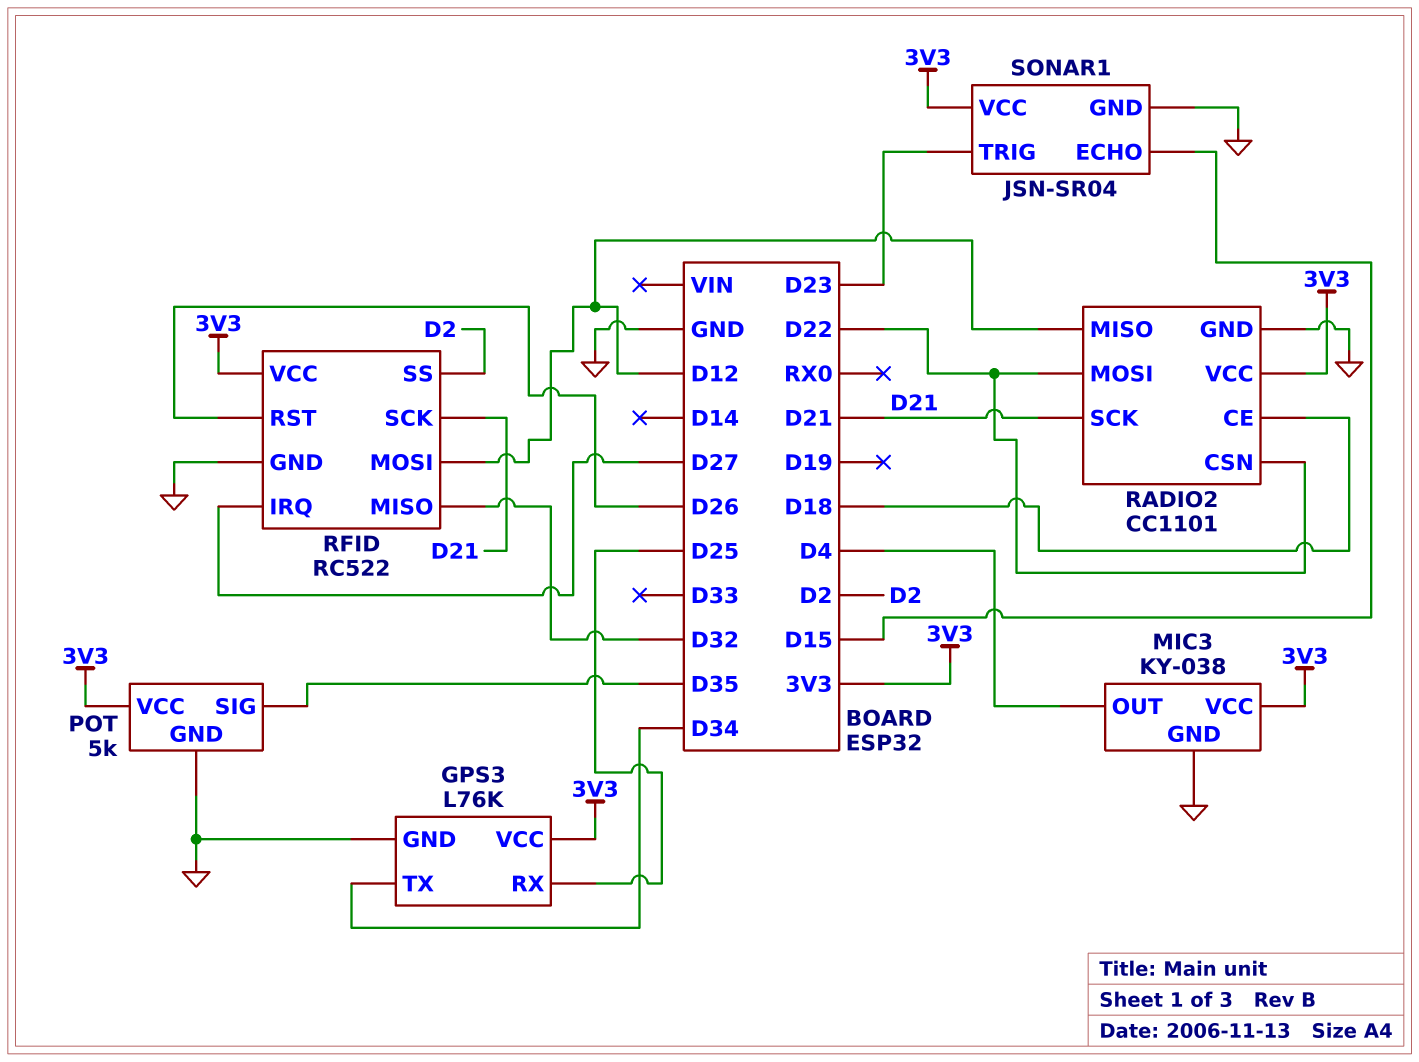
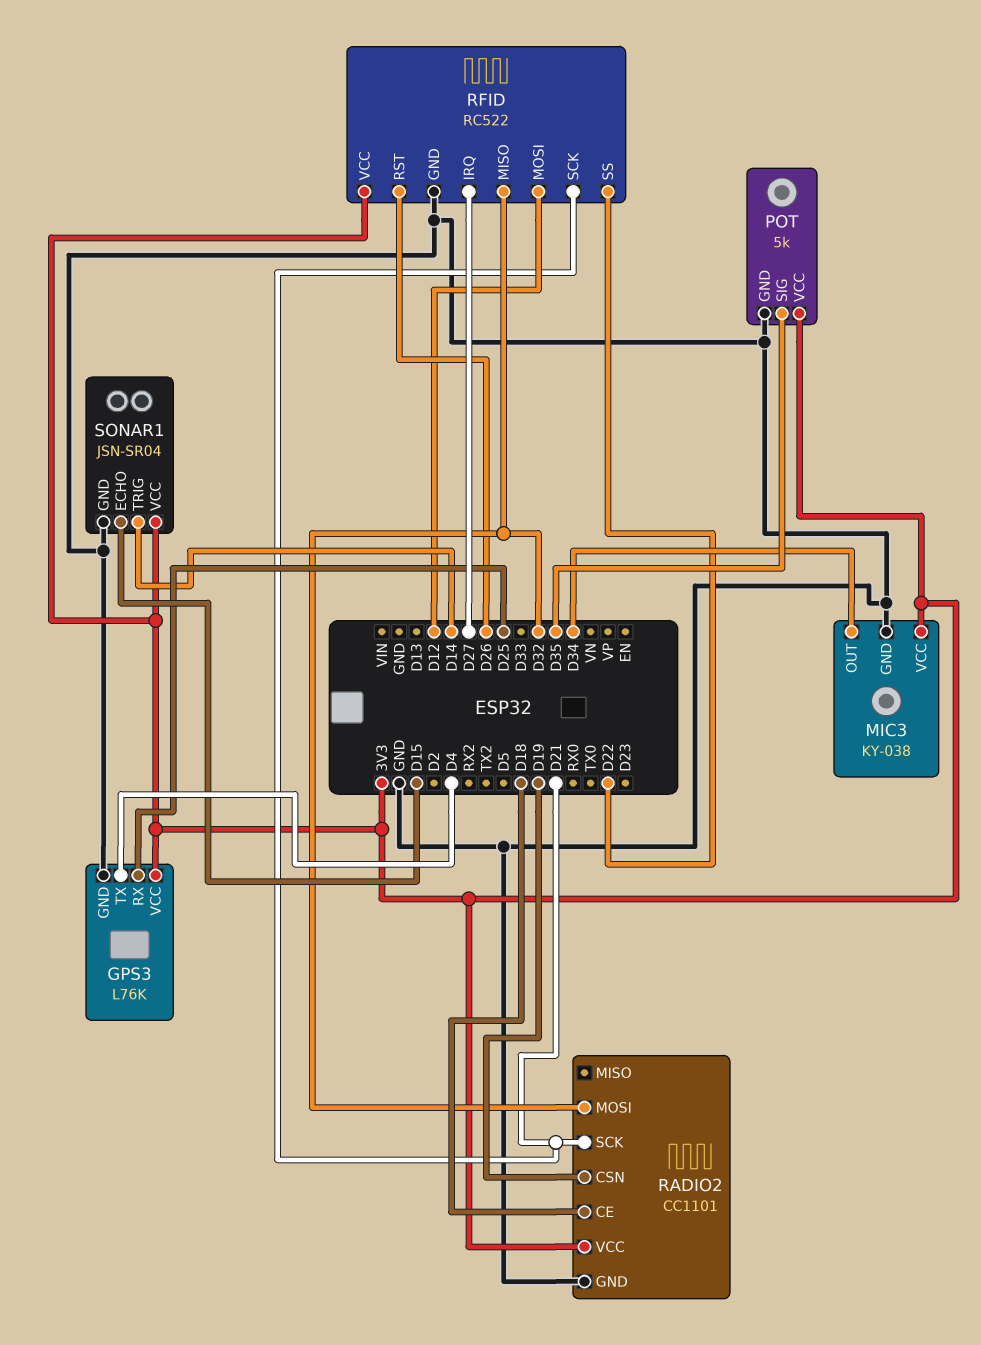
GPS3 pin TX: D34 -> D4
MIC3 pin OUT: D4 -> D34
RADIO2 pin CSN: D22 -> D19
RADIO2 pin MISO: D12 -> none
RADIO2 pin MOSI: D22 -> D32
RFID pin SS: D2 -> D22
SONAR1 pin TRIG: D23 -> D14

